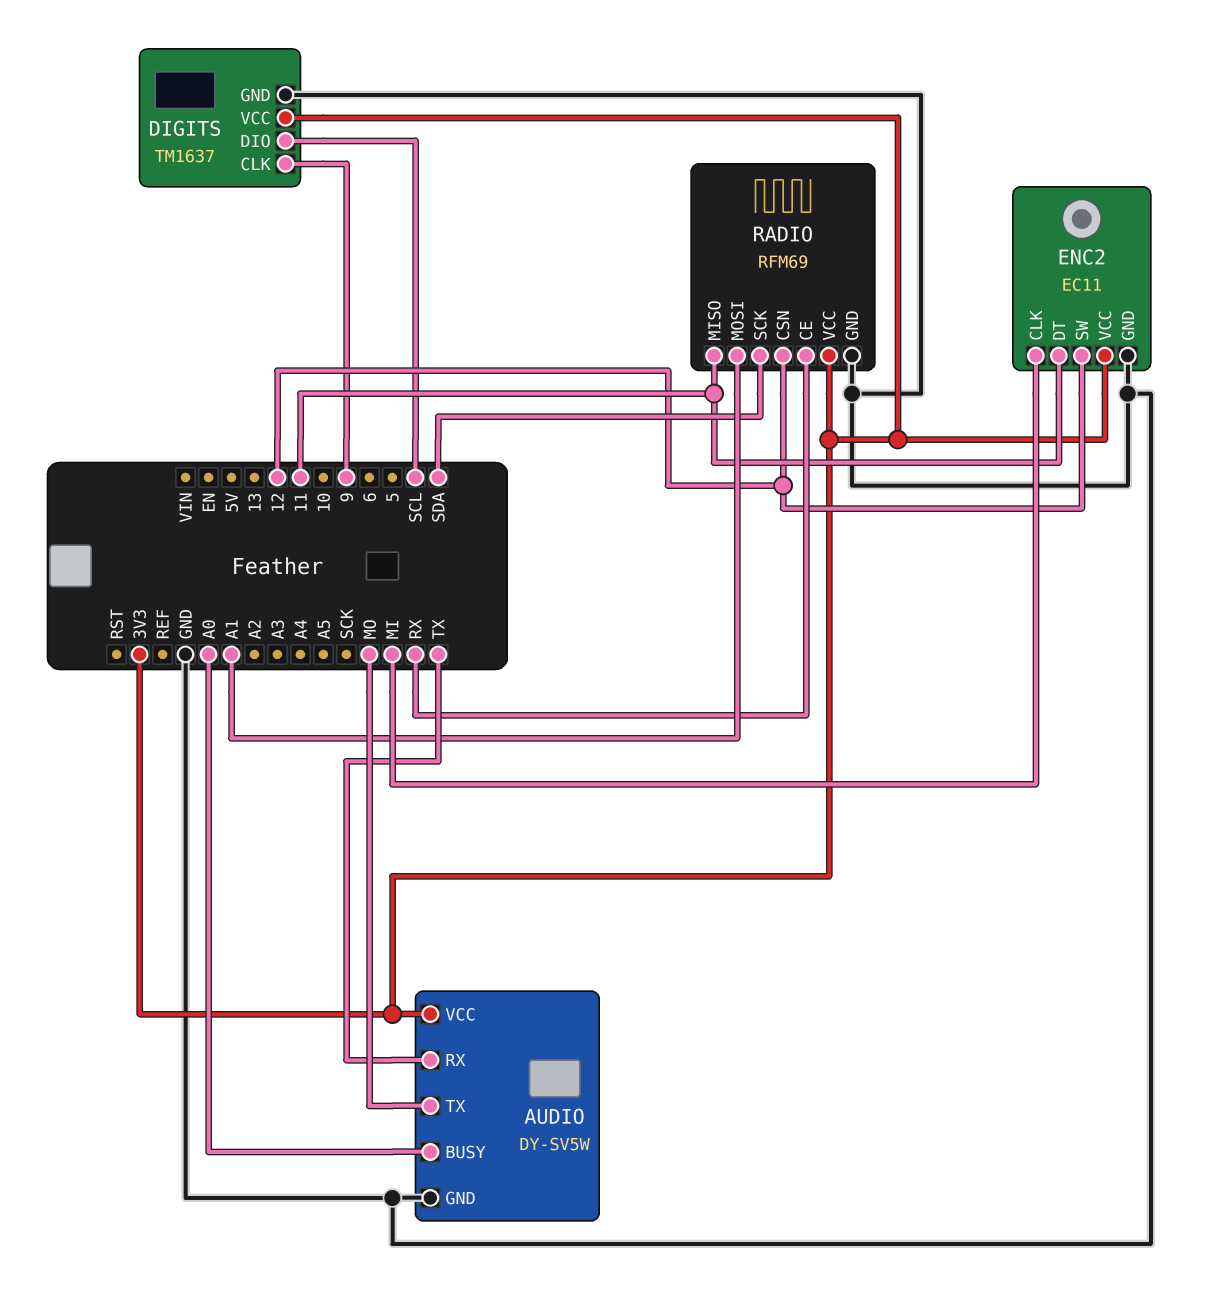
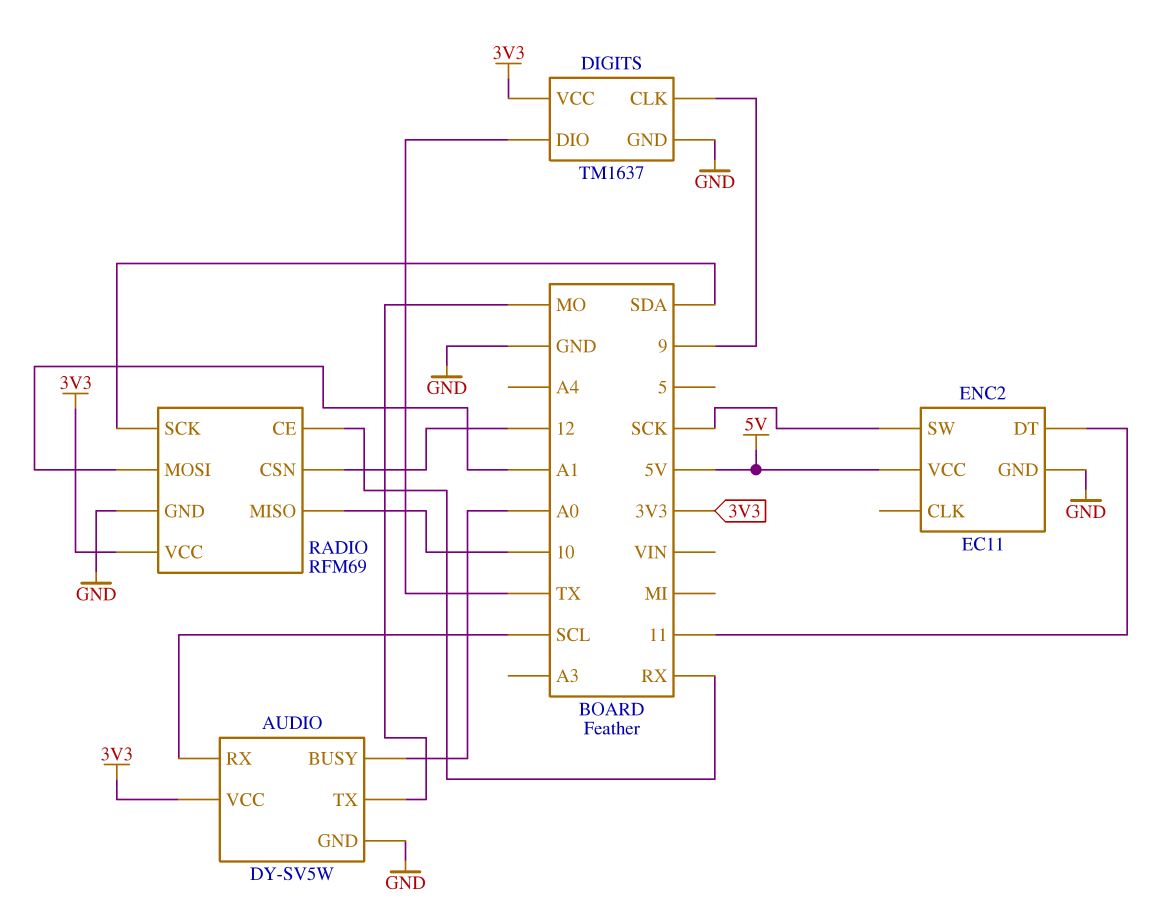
AUDIO pin RX: TX -> SCL
DIGITS pin DIO: SCL -> TX
ENC2 pin CLK: MI -> none
ENC2 pin SW: 12 -> SCK
ENC2 pin VCC: 3V3 -> 5V
RADIO pin MISO: 11 -> 10

